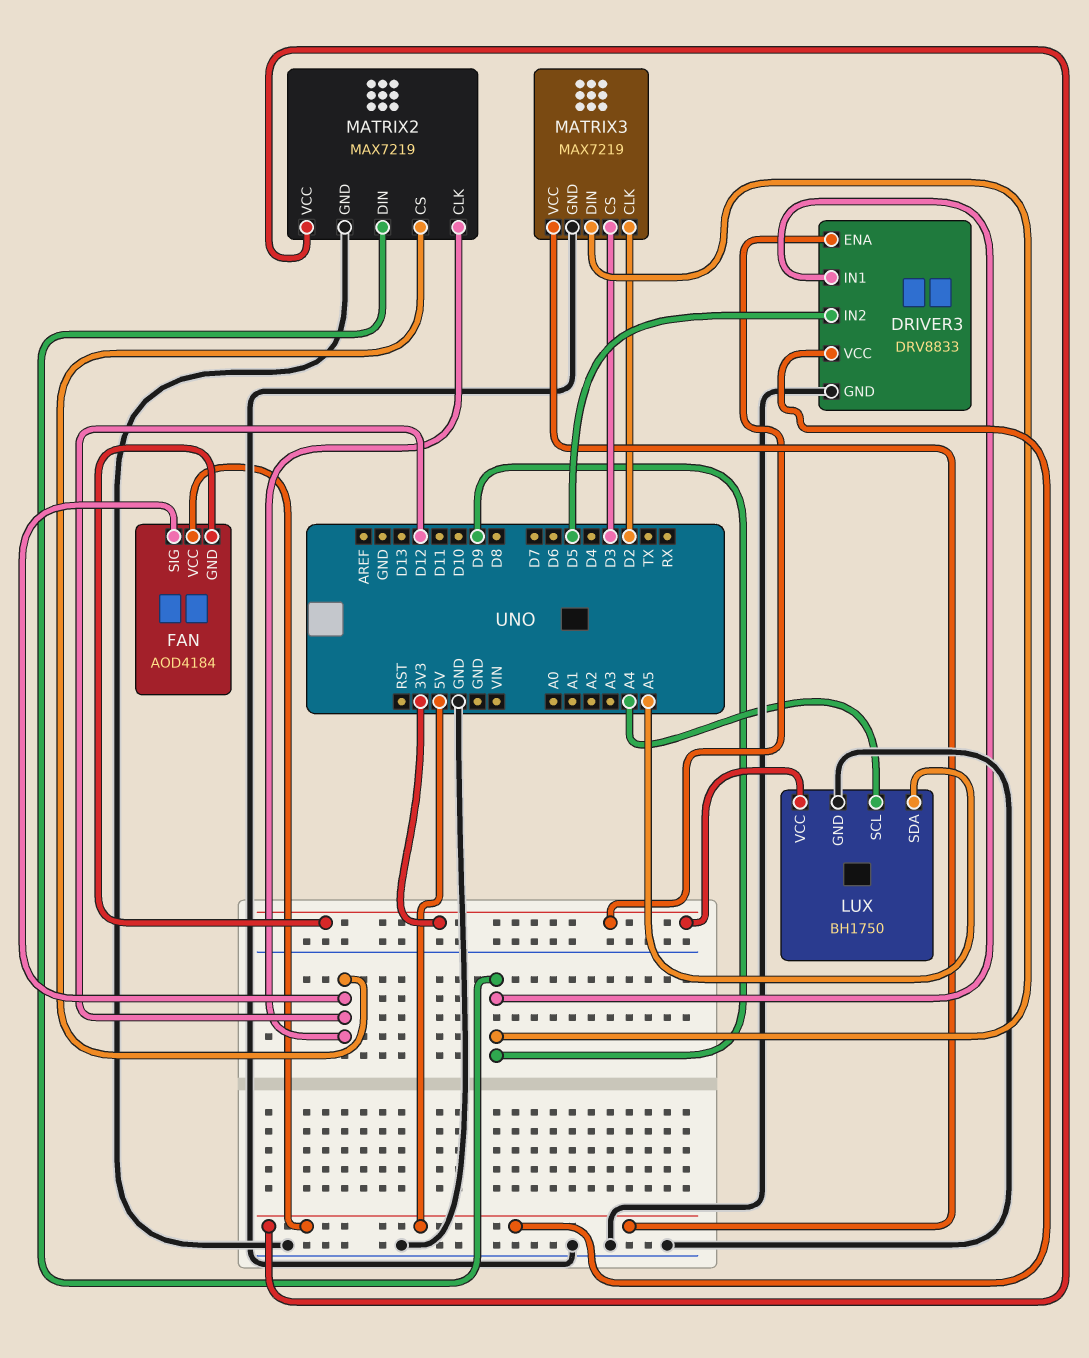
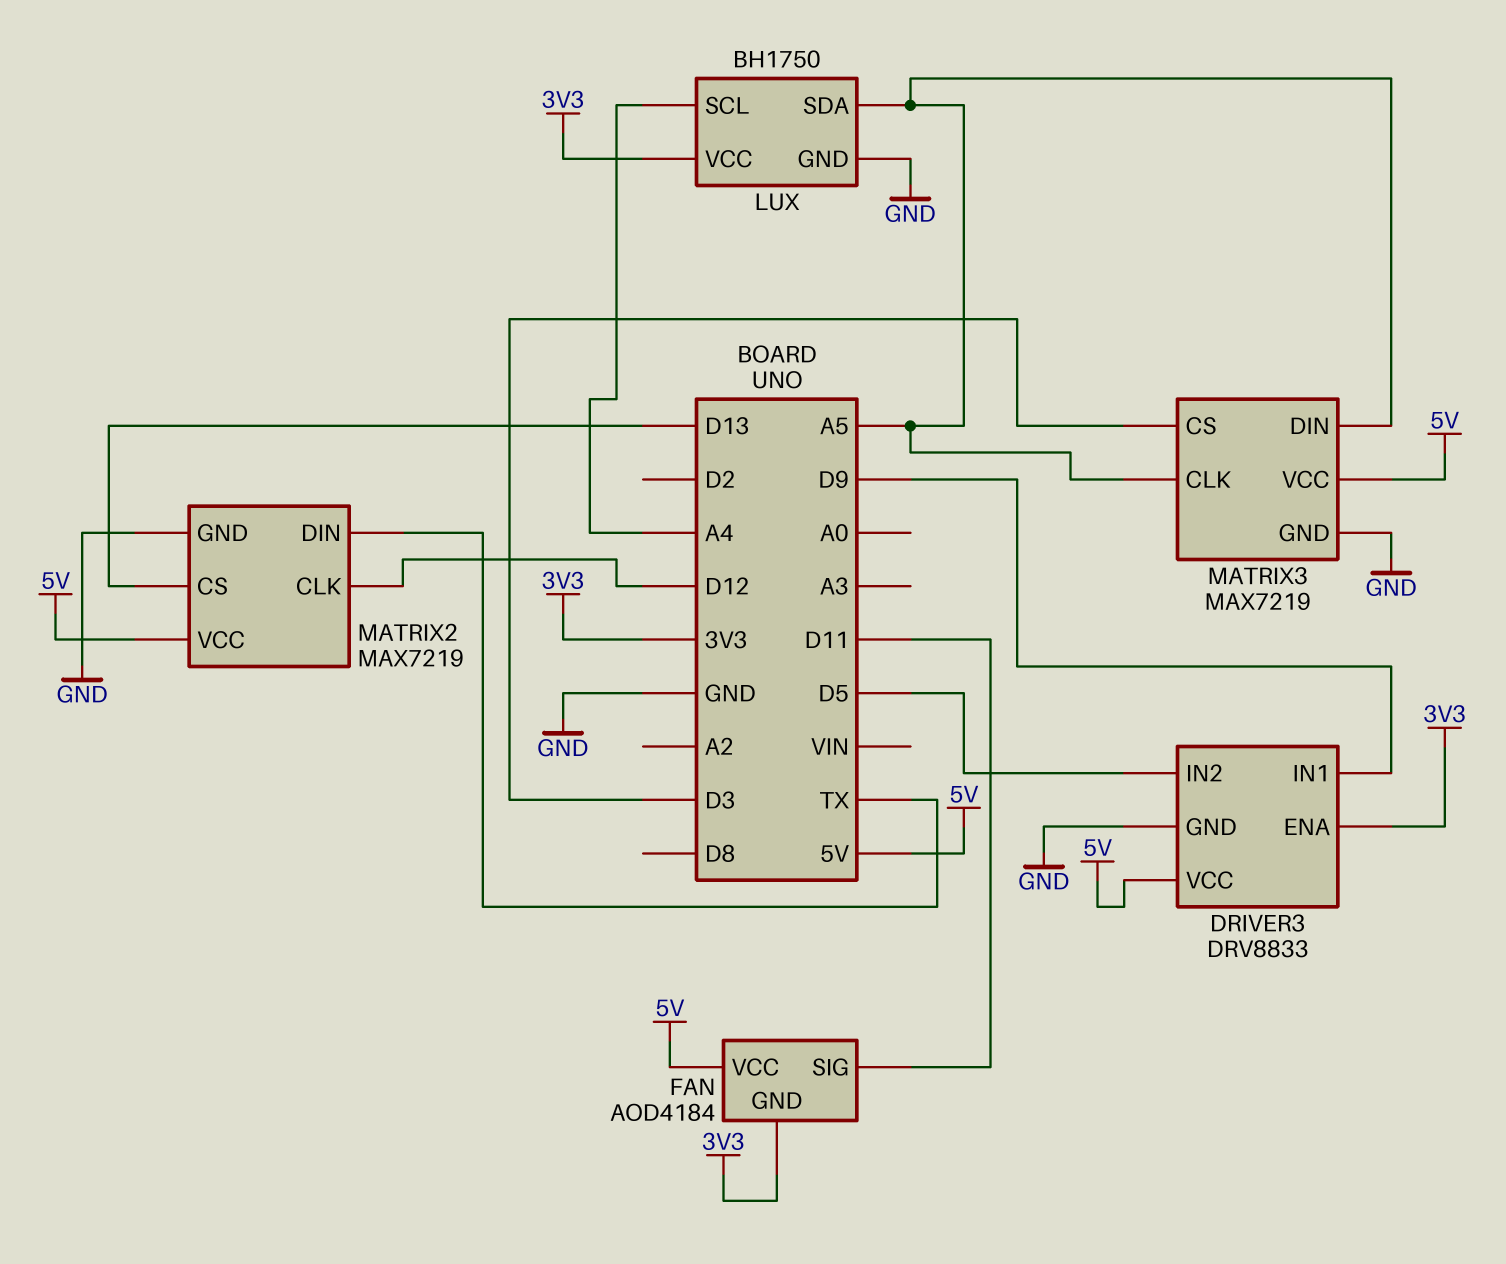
FAN pin SIG: D12 -> D11
MATRIX2 pin CS: D12 -> D13
MATRIX2 pin DIN: D9 -> TX
MATRIX3 pin CLK: D2 -> A5
MATRIX3 pin DIN: D9 -> A5

